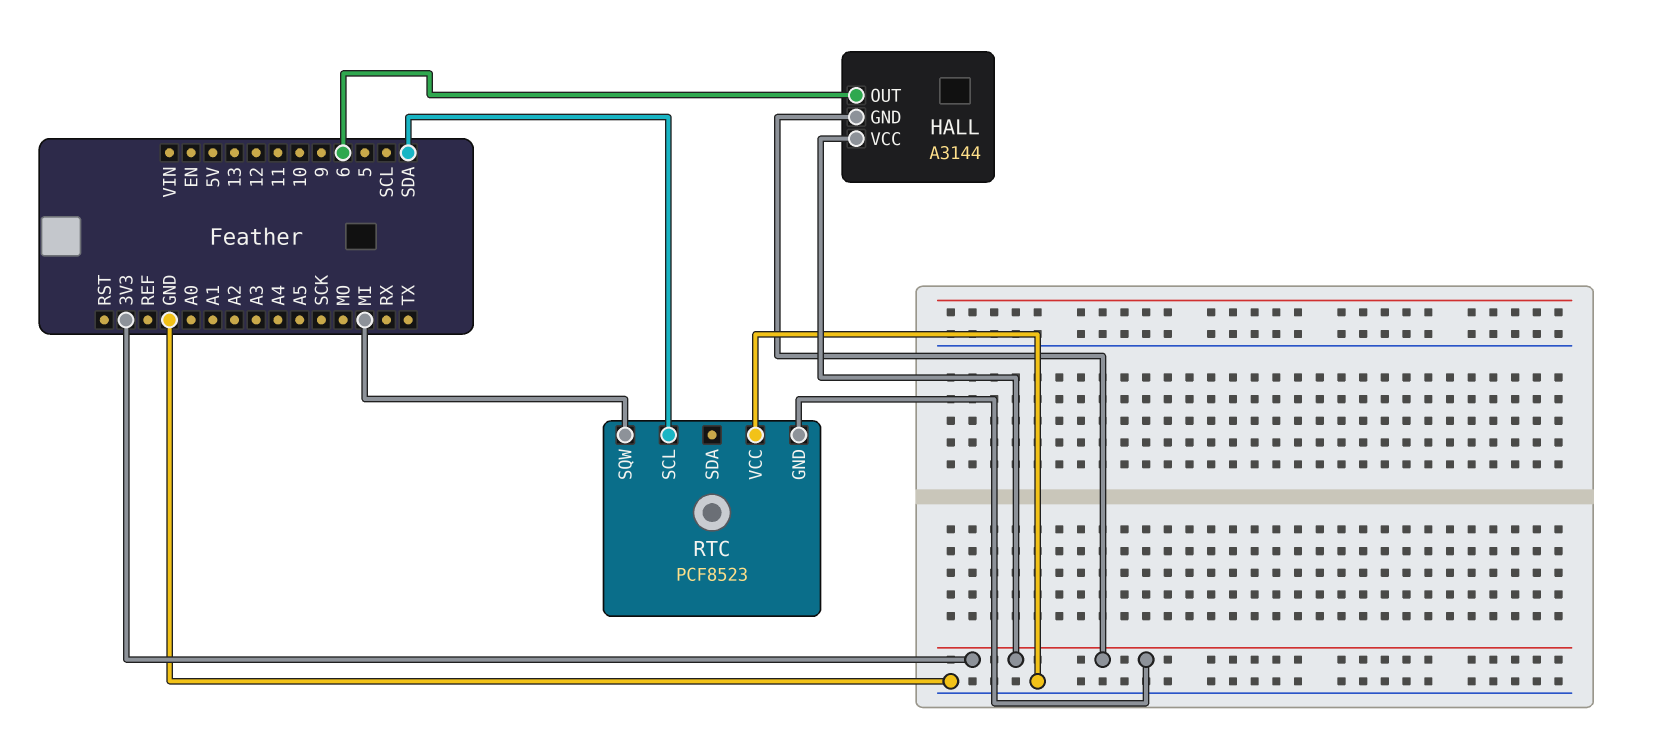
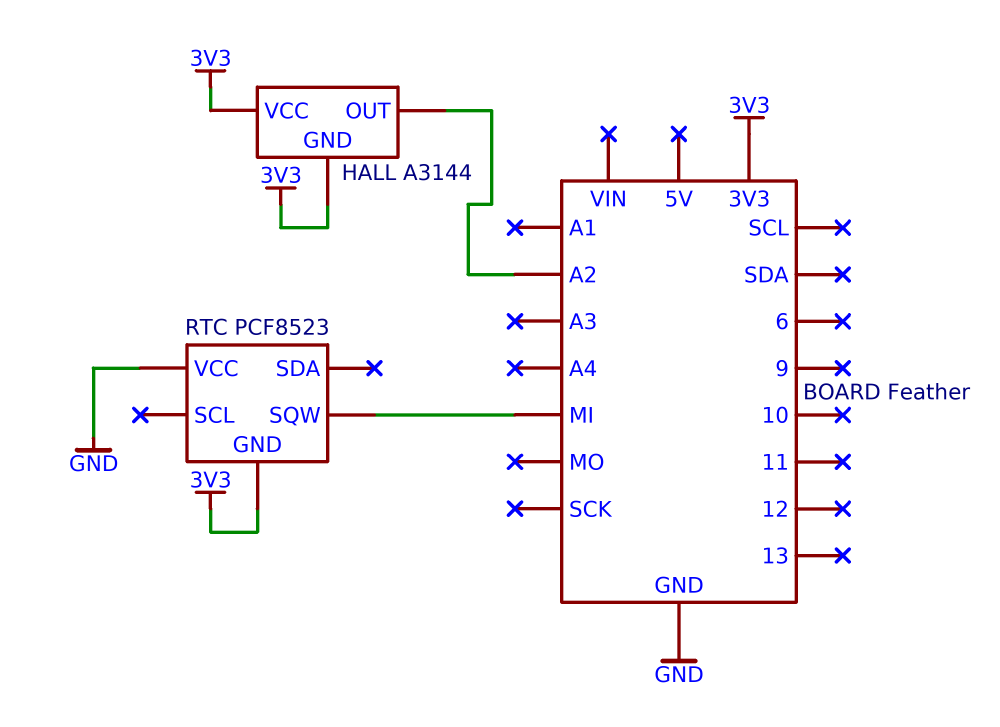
HALL pin OUT: 6 -> A2
RTC pin SCL: SDA -> none

